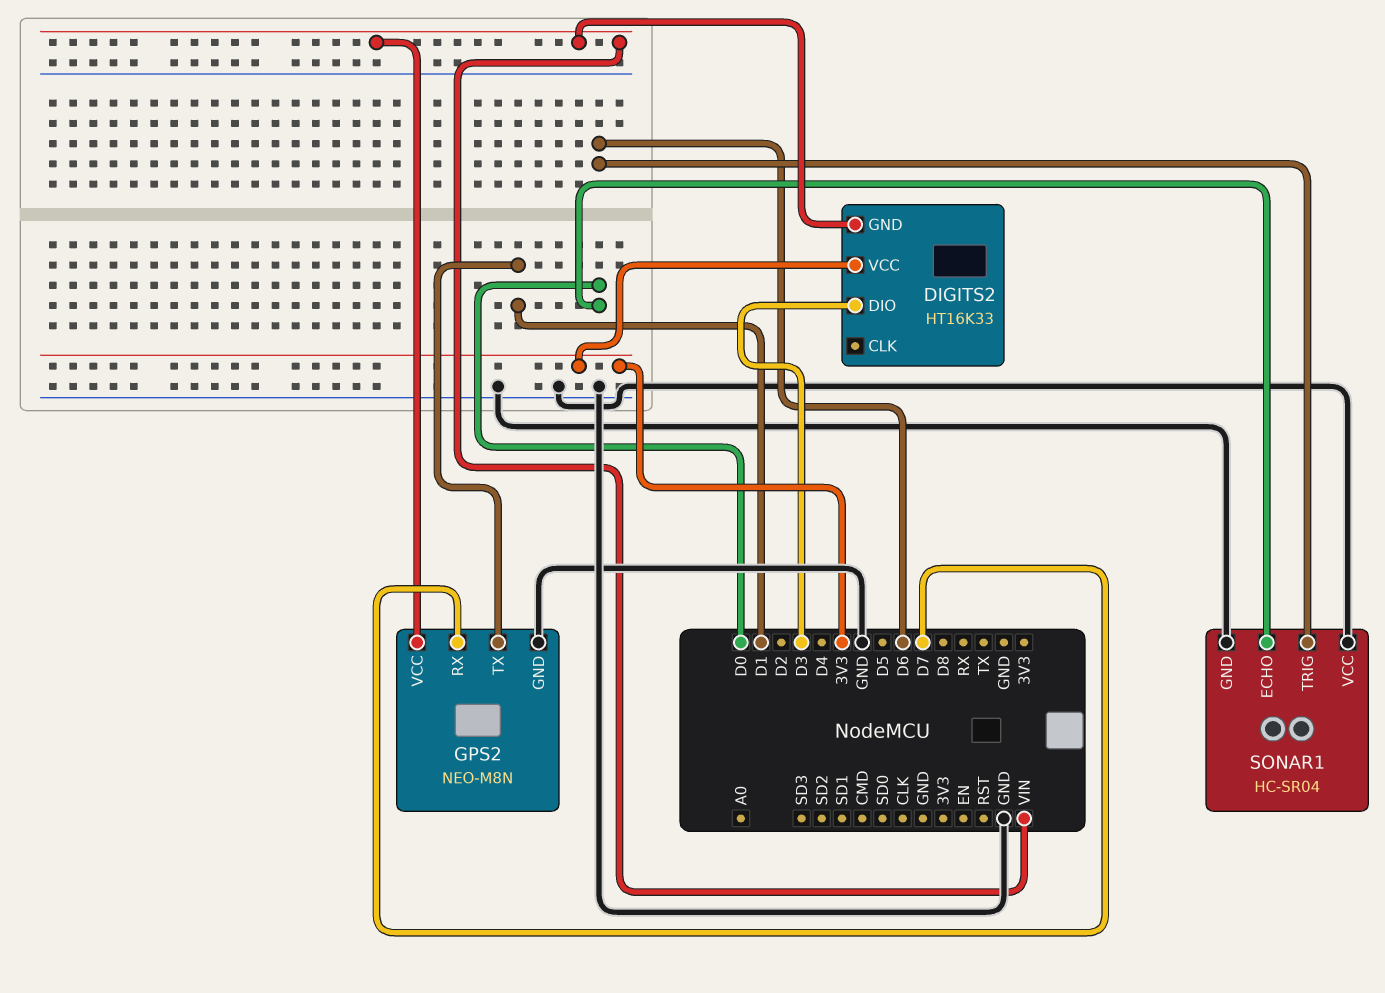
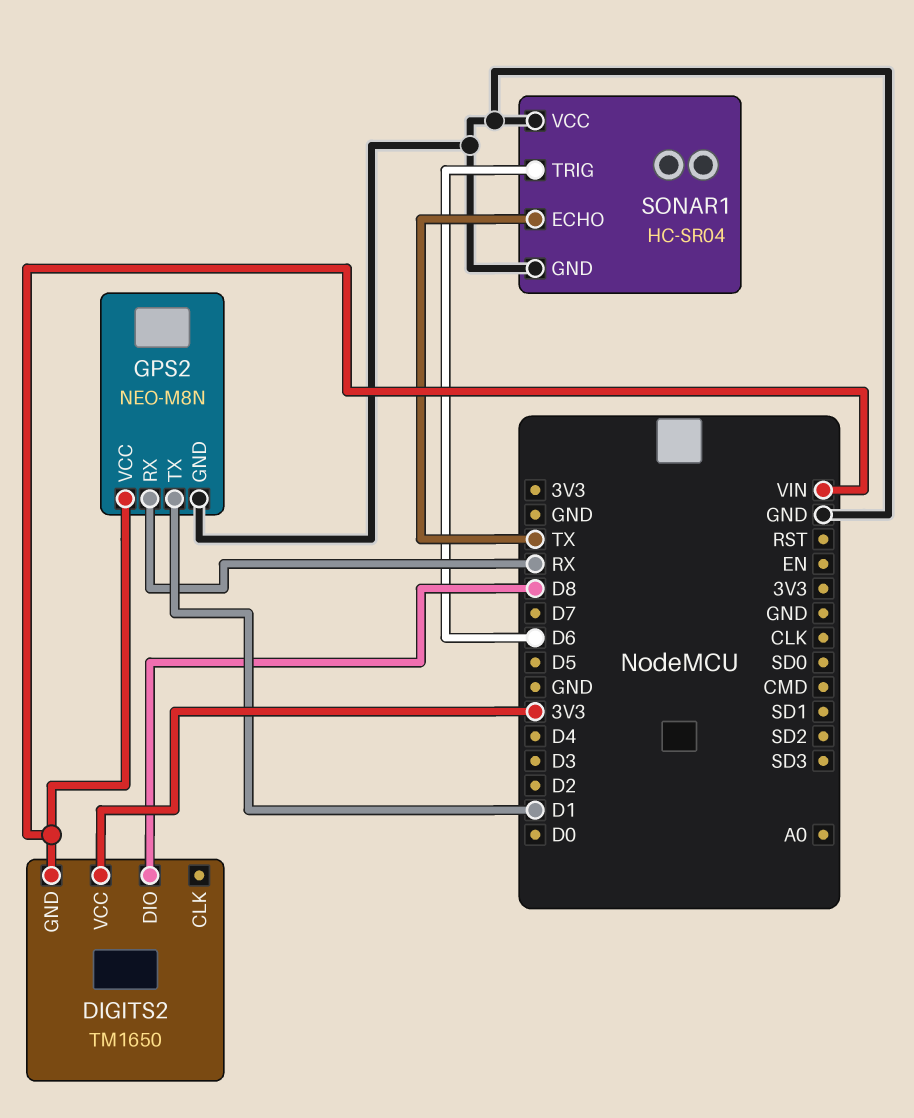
DIGITS2: HT16K33 -> TM1650
DIGITS2 pin DIO: D3 -> D8
GPS2 pin RX: D7 -> RX
SONAR1 pin ECHO: D0 -> TX

